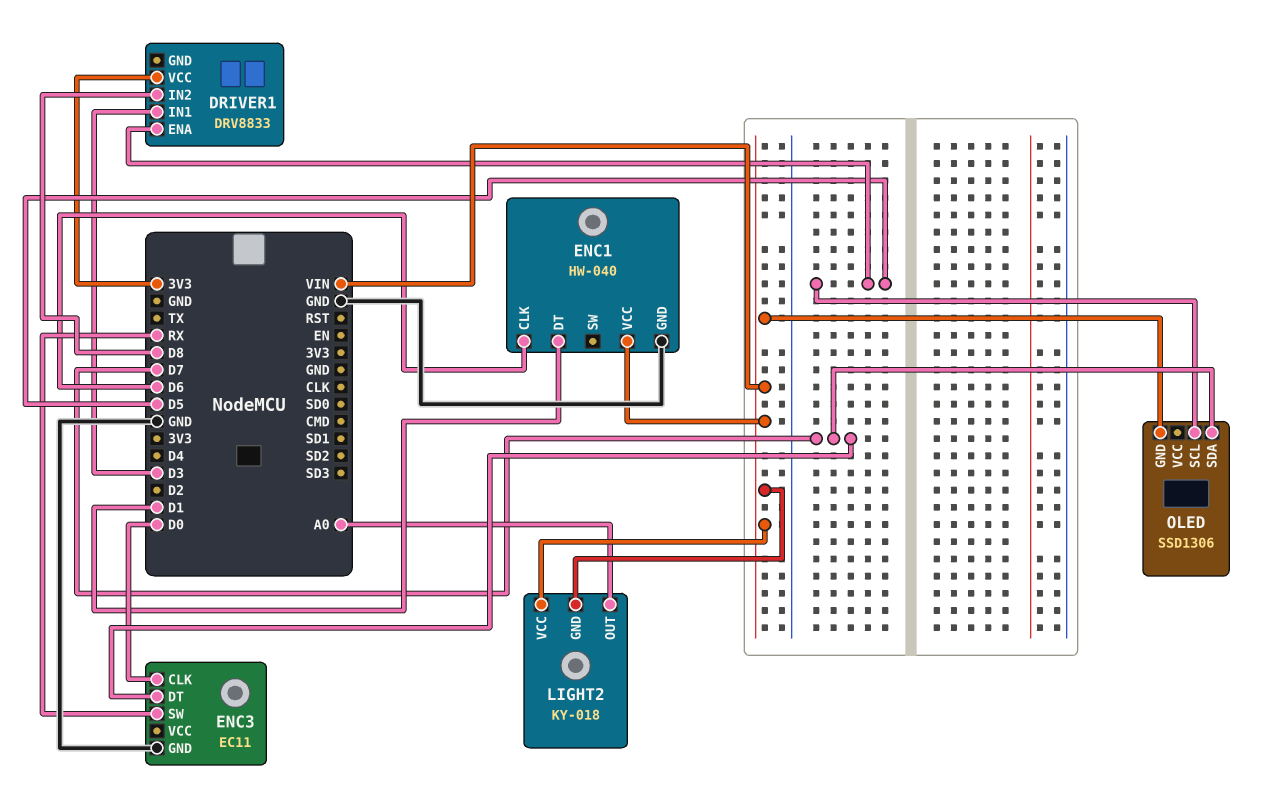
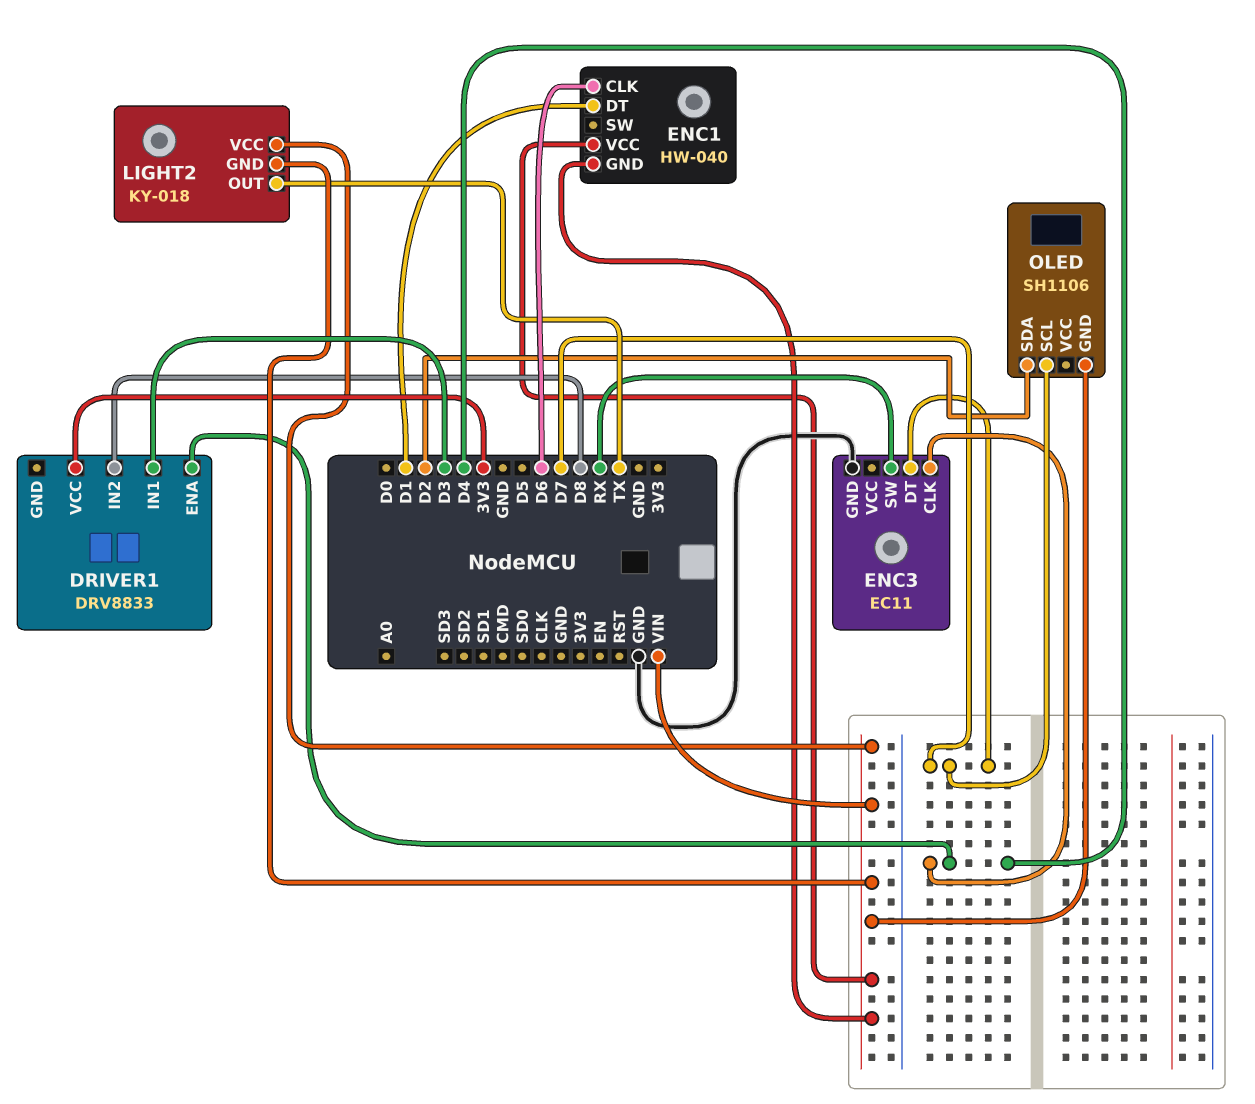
DRIVER1 pin ENA: D5 -> D4
ENC1 pin GND: GND -> VIN
ENC3 pin CLK: D0 -> D4
LIGHT2 pin OUT: A0 -> TX
OLED: SSD1306 -> SH1106
OLED pin SCL: D5 -> D7
OLED pin SDA: D7 -> D2

